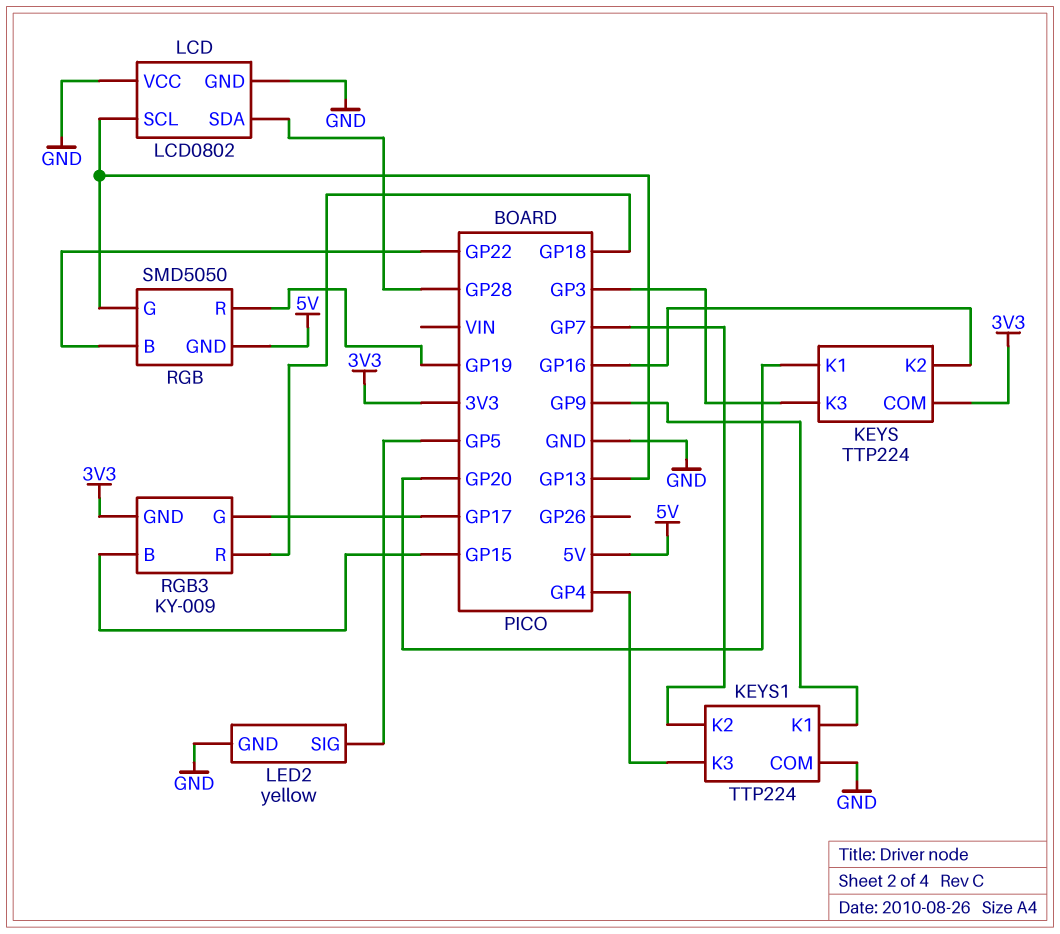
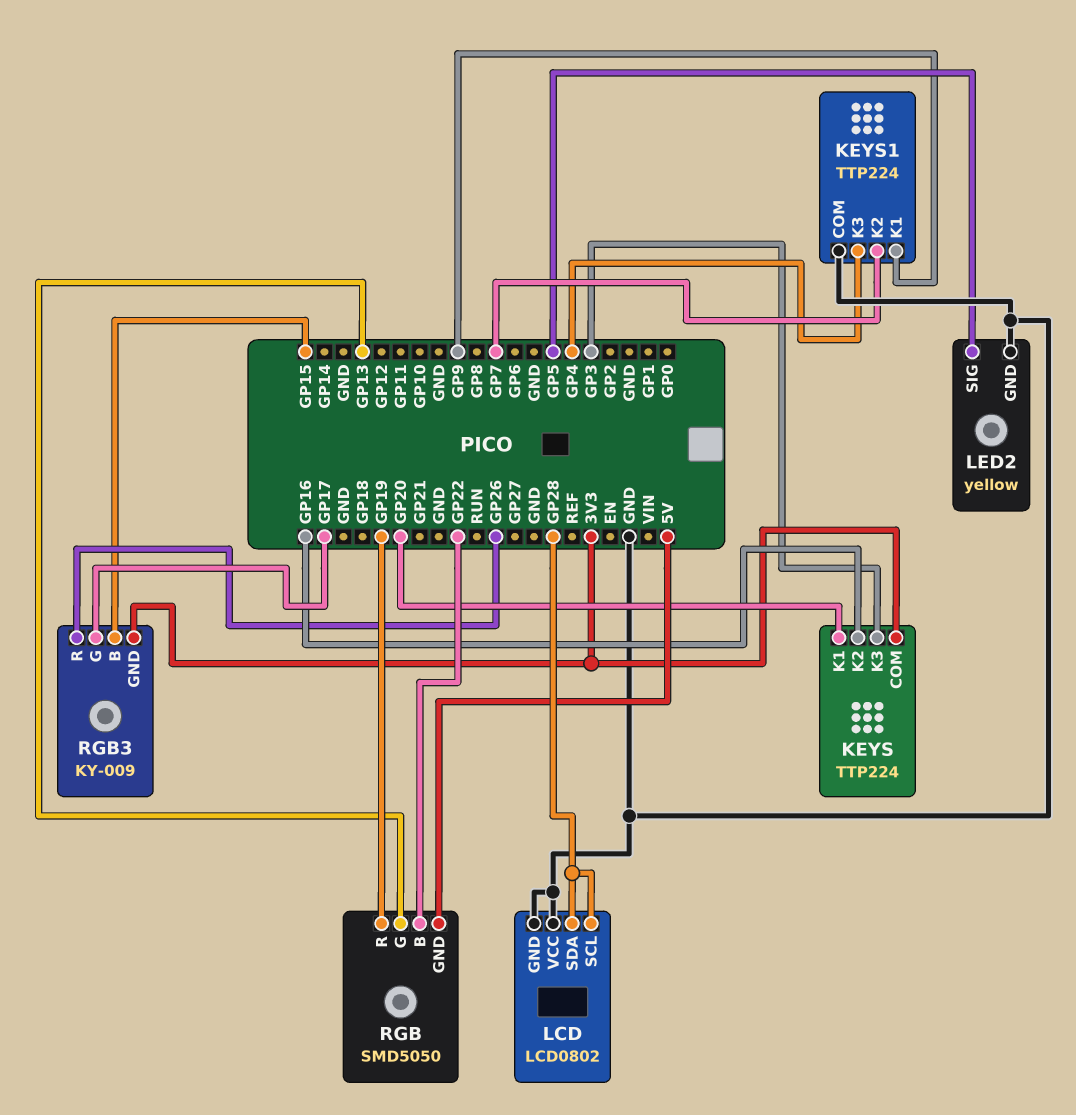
LCD pin SCL: GP13 -> GP28
RGB3 pin R: GP18 -> GP26

